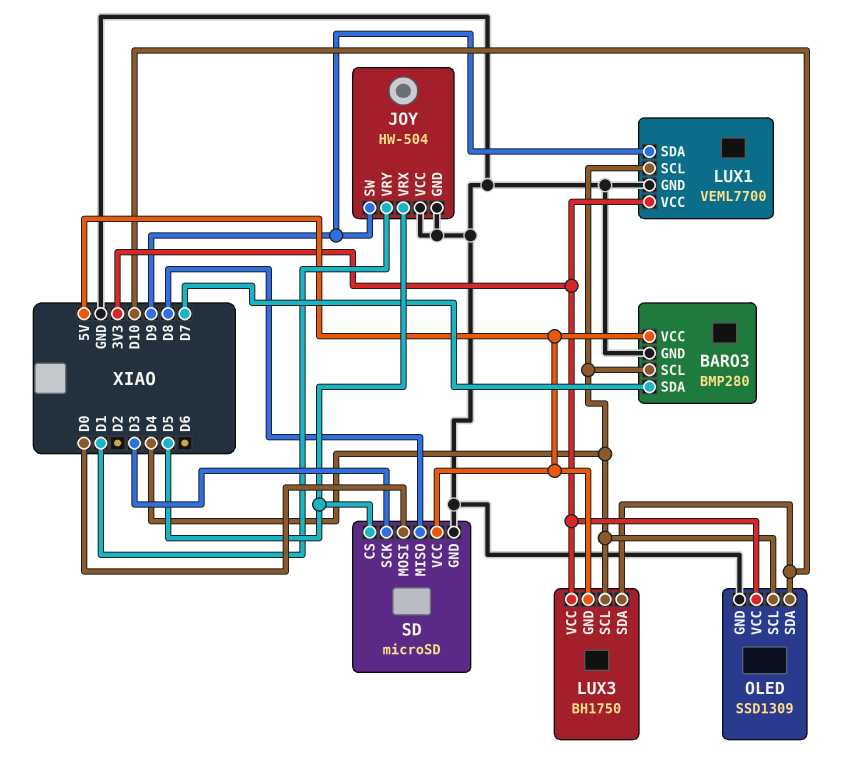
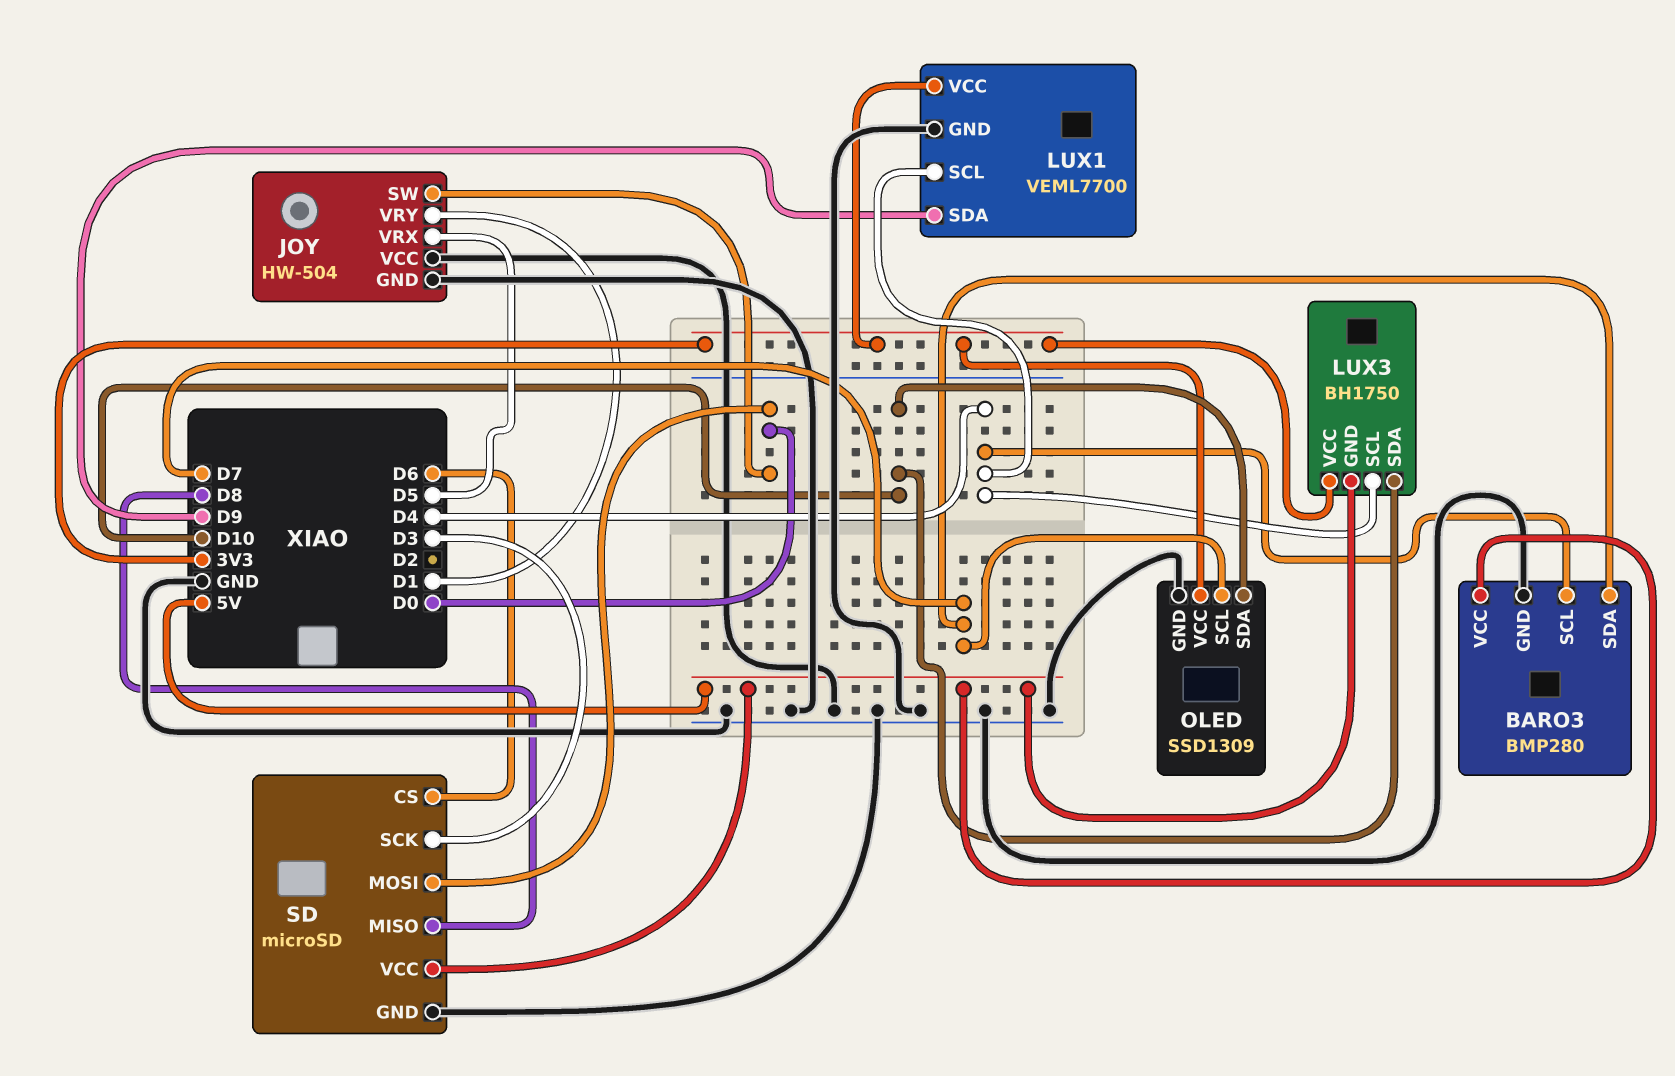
JOY pin SW: D9 -> D0
OLED pin SCL: D4 -> D7
SD pin CS: D5 -> D6

